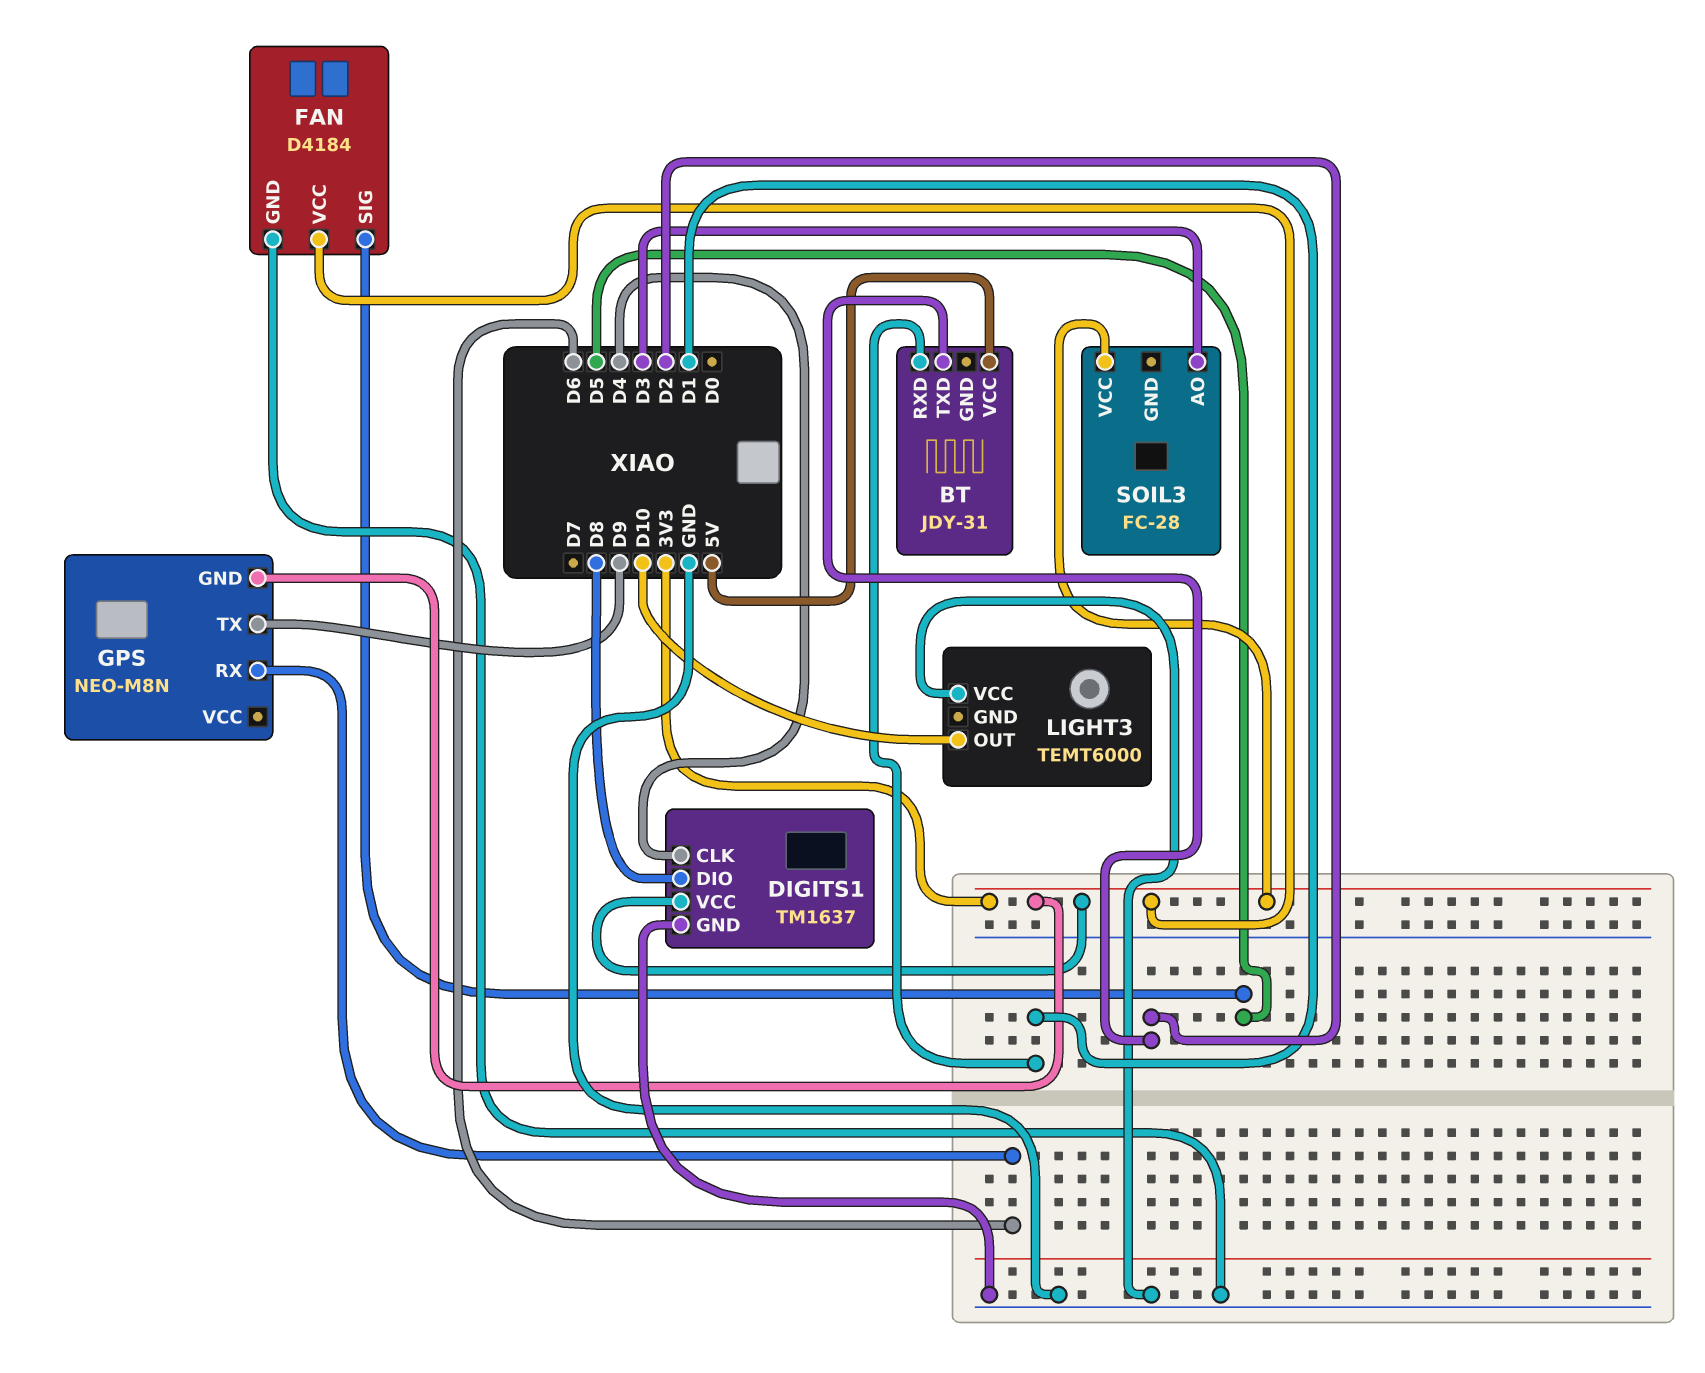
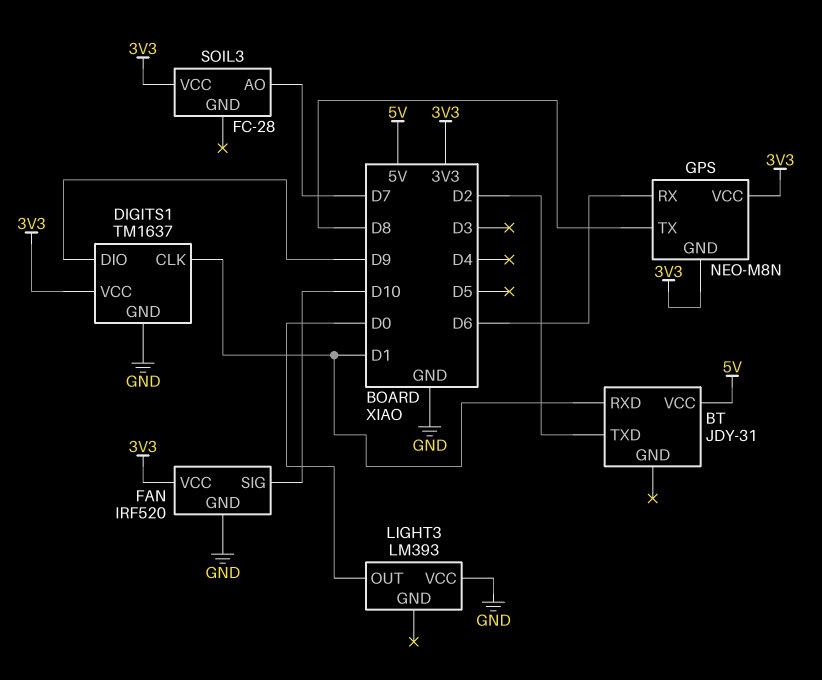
DIGITS1 pin CLK: D4 -> D1
DIGITS1 pin DIO: D8 -> D9
FAN: D4184 -> IRF520
FAN pin SIG: D5 -> D10
GPS pin TX: D9 -> D8
GPS pin VCC: none -> 3V3
LIGHT3: TEMT6000 -> LM393
LIGHT3 pin OUT: D10 -> D0
SOIL3 pin AO: D3 -> D7

